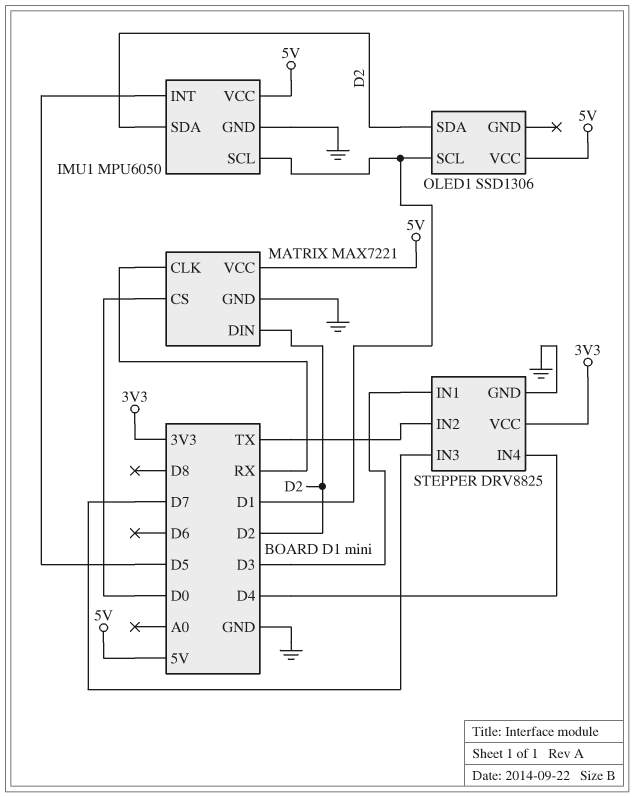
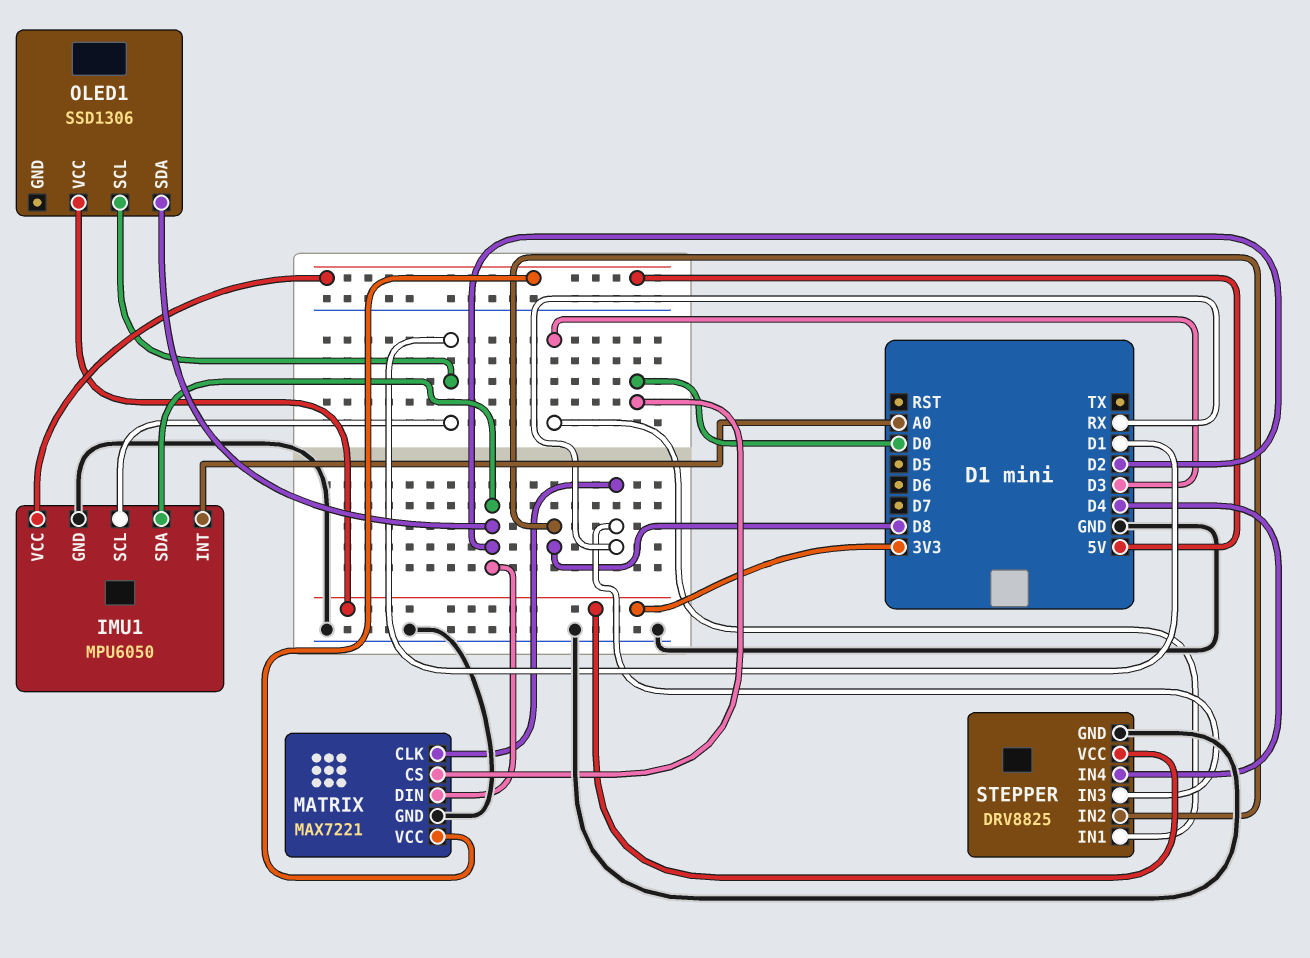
IMU1 pin INT: D5 -> A0
OLED1 pin VCC: 5V -> 3V3
STEPPER pin IN2: TX -> D8
STEPPER pin IN3: D7 -> RX

